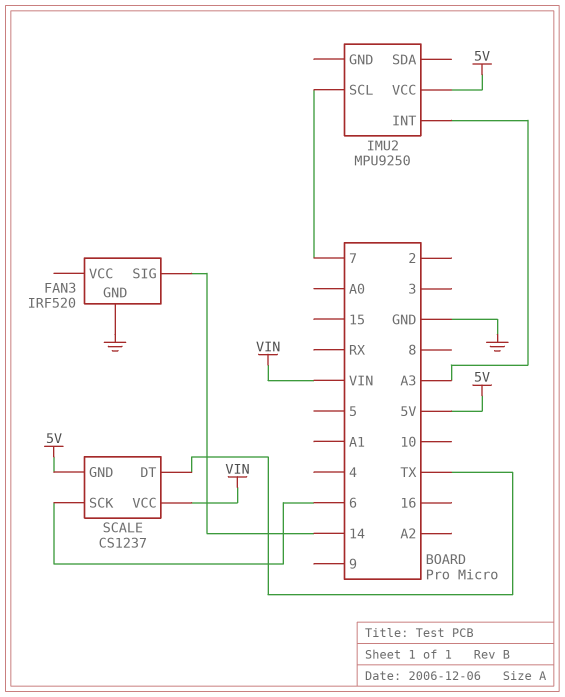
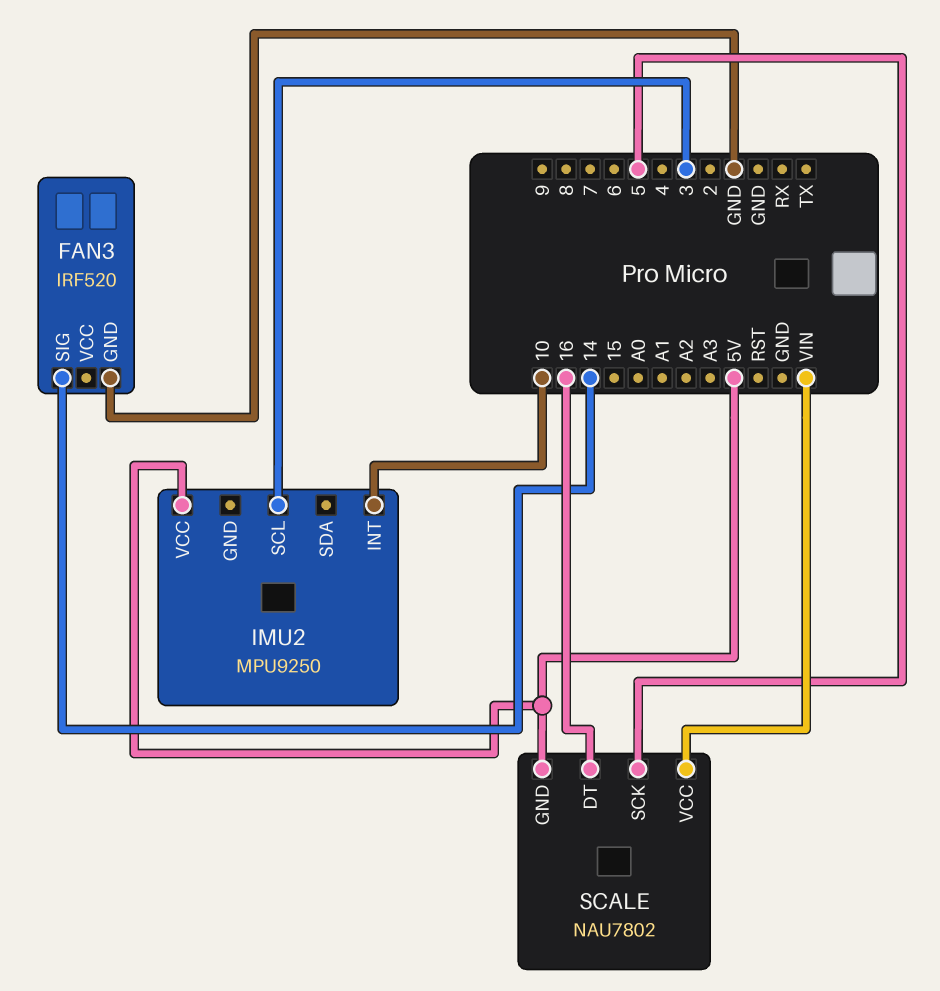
IMU2 pin INT: A3 -> 10
IMU2 pin SCL: 7 -> 3
SCALE: CS1237 -> NAU7802
SCALE pin DT: TX -> 16
SCALE pin SCK: 6 -> 5

